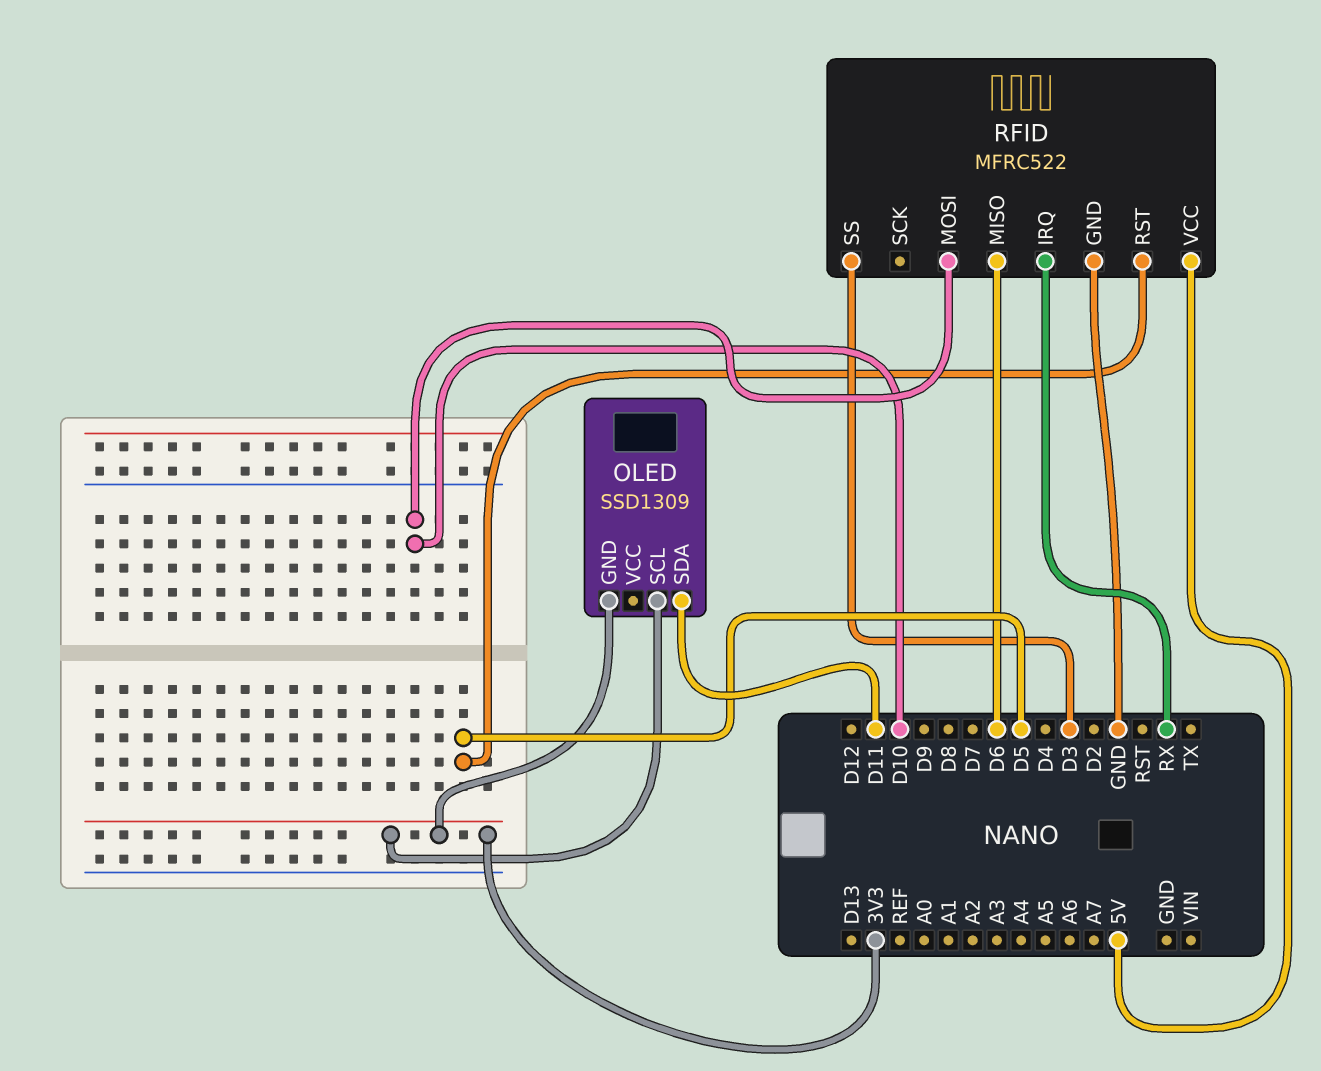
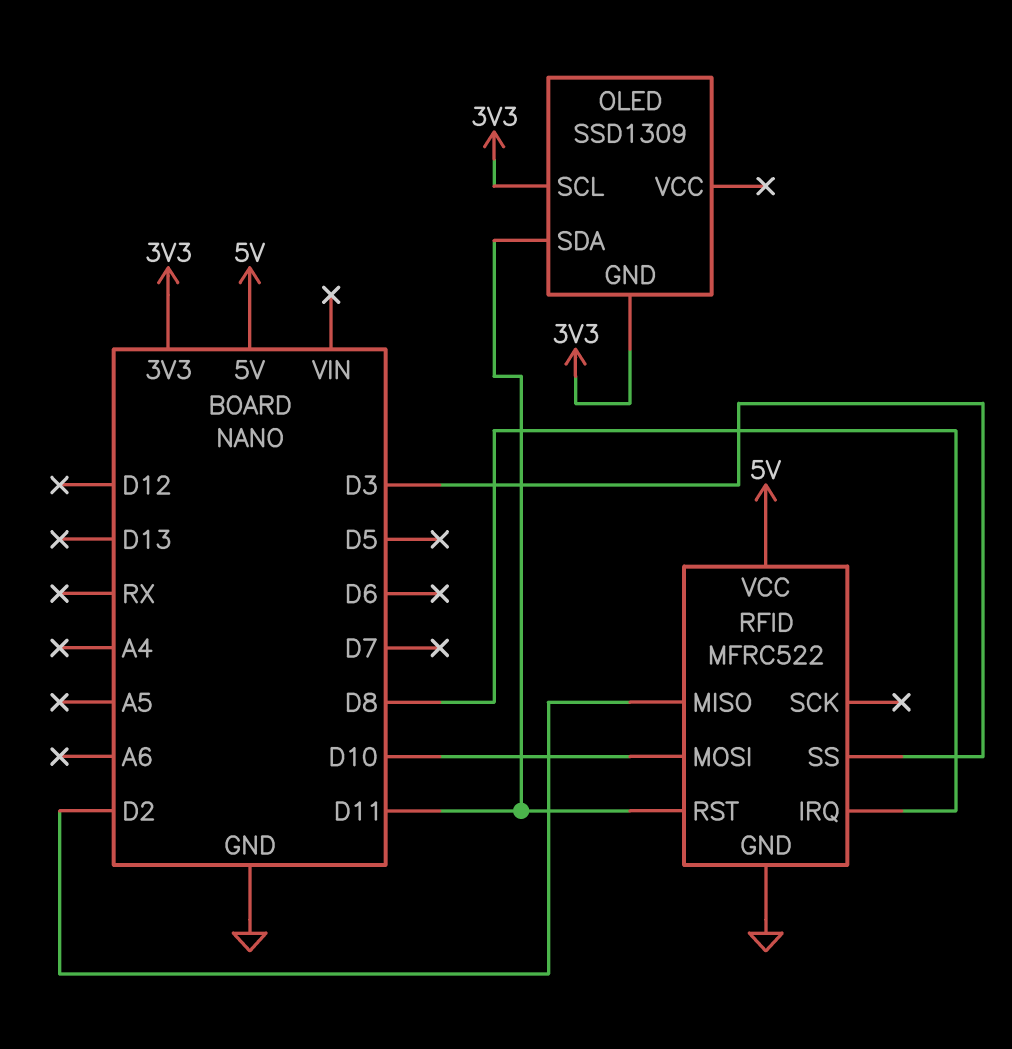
RFID pin IRQ: RX -> D8
RFID pin MISO: D6 -> D2
RFID pin RST: D5 -> D11

